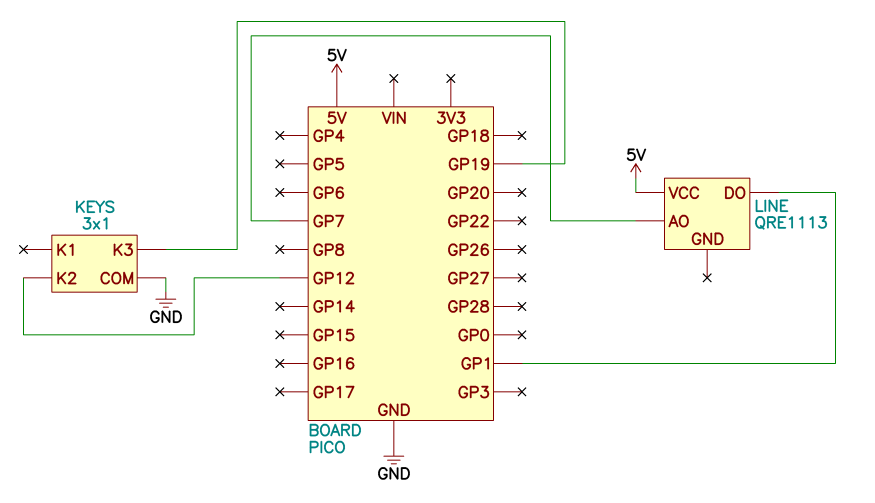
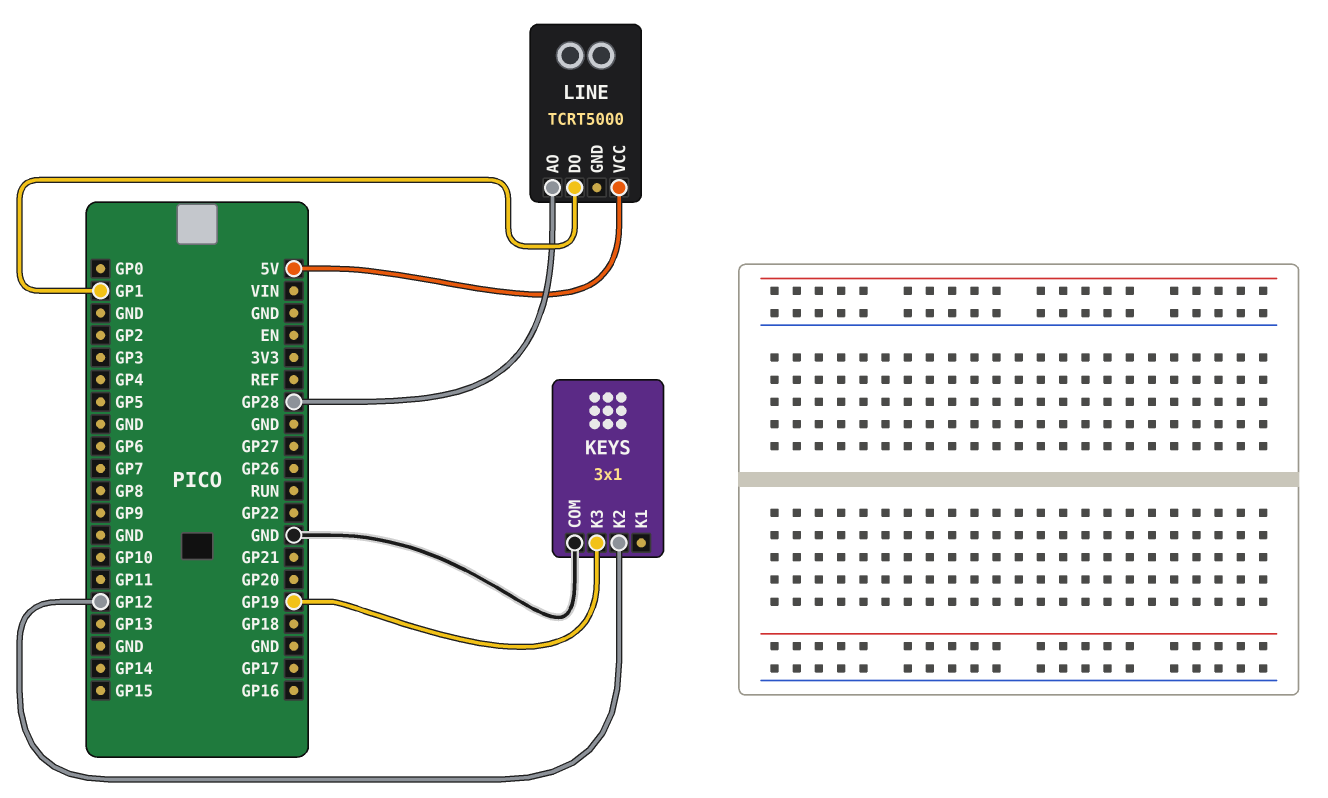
LINE: QRE1113 -> TCRT5000
LINE pin AO: GP7 -> GP28

